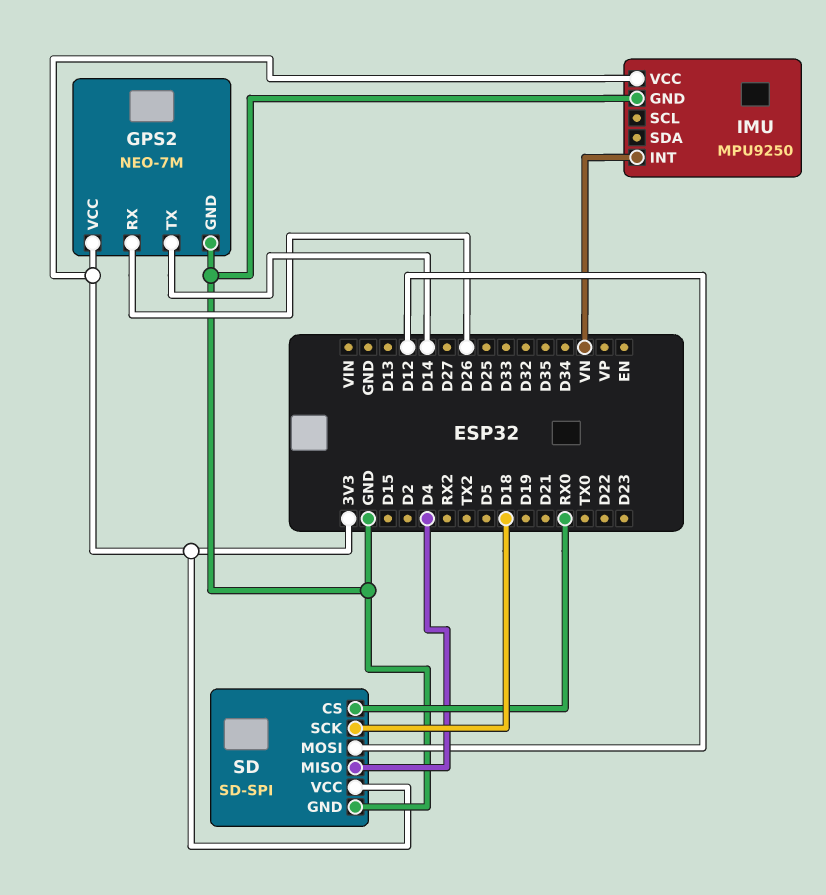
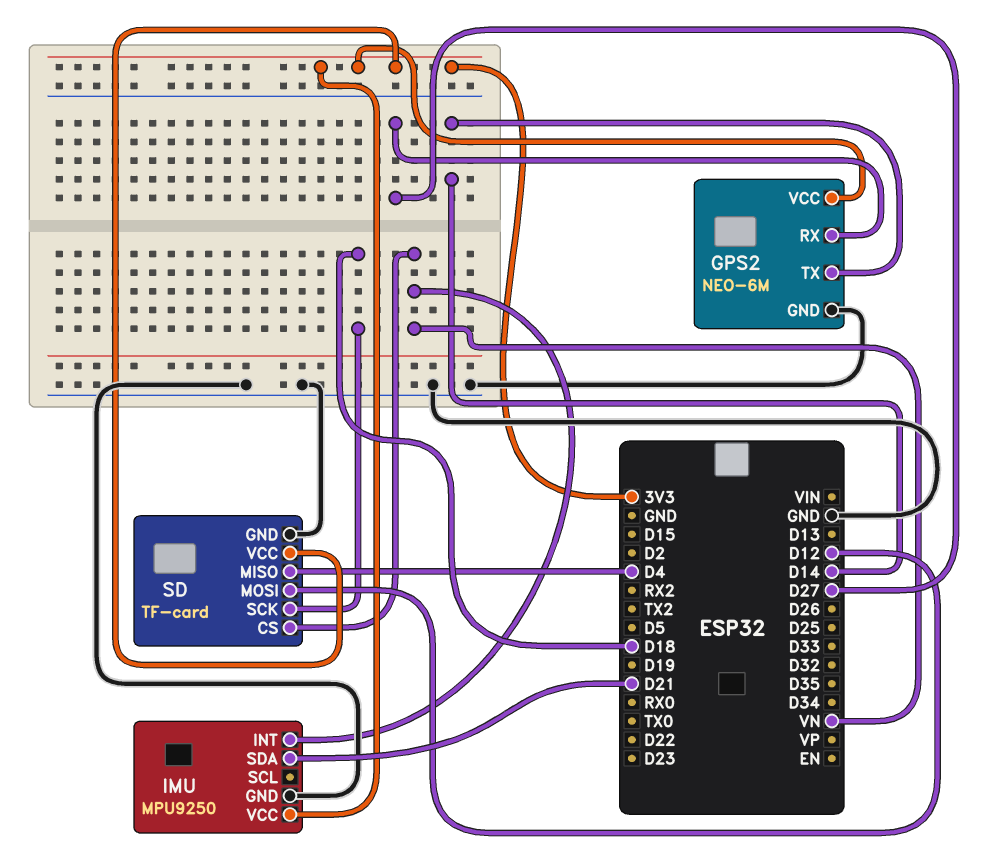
GPS2: NEO-7M -> NEO-6M
GPS2 pin RX: D26 -> D27
IMU pin SDA: none -> D21
SD: SD-SPI -> TF-card
SD pin CS: RX0 -> VN

